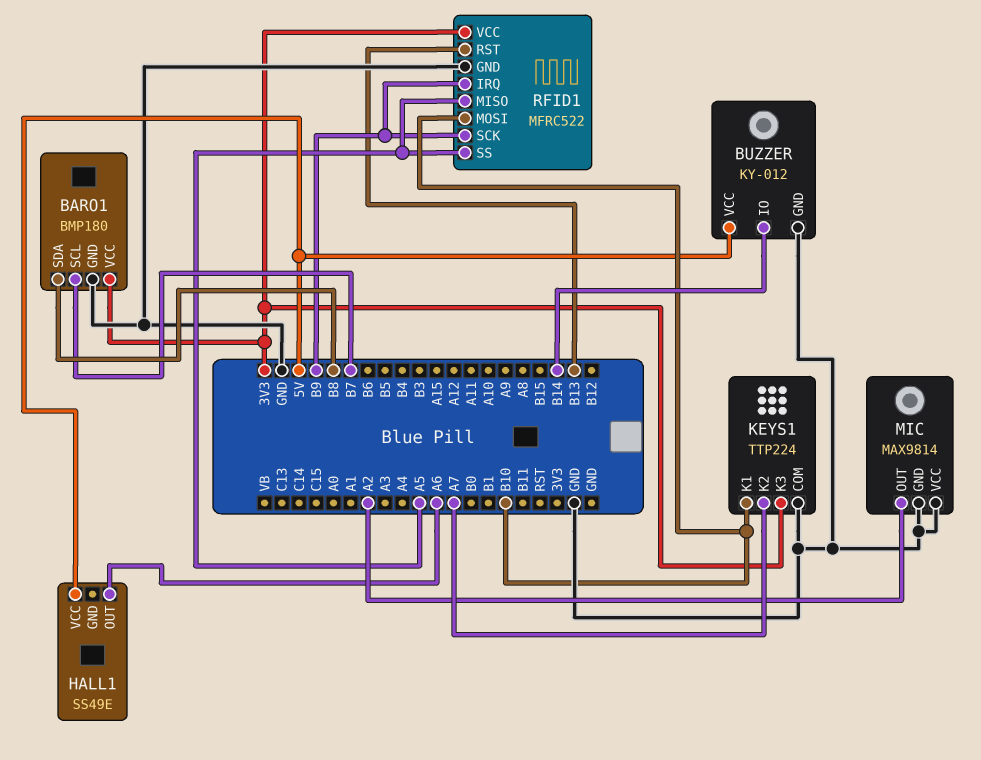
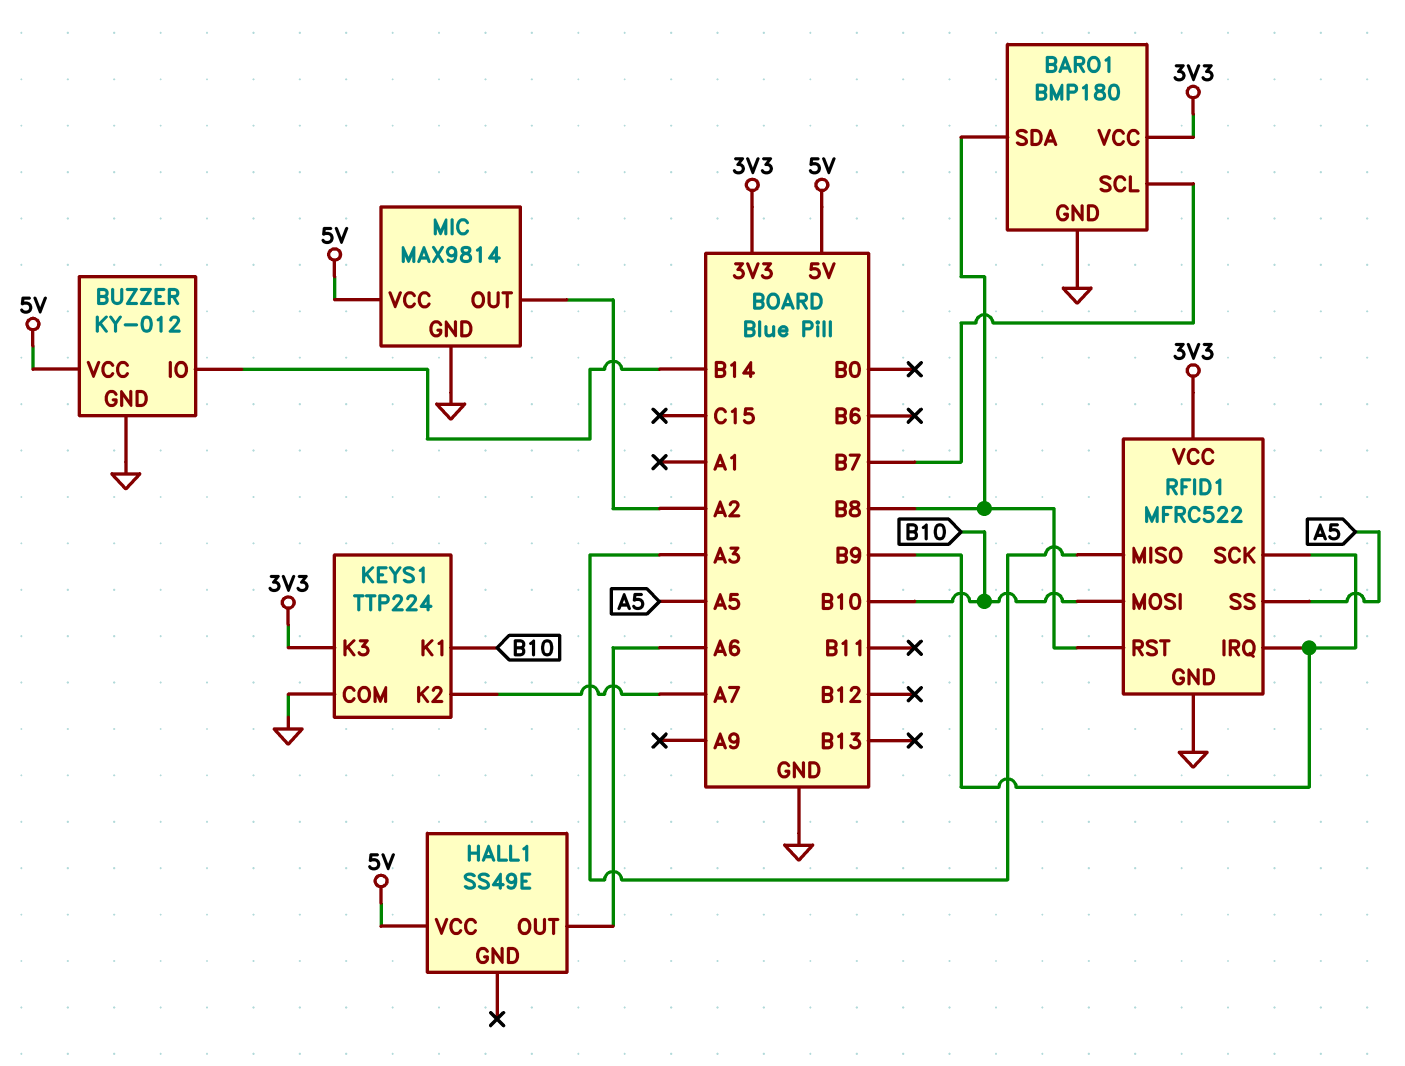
MIC pin VCC: GND -> 5V
RFID1 pin MISO: A5 -> A3
RFID1 pin RST: B13 -> B8

